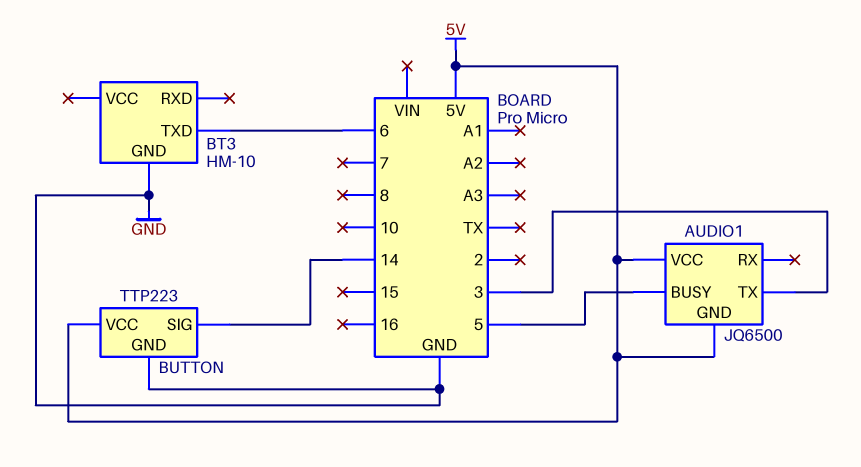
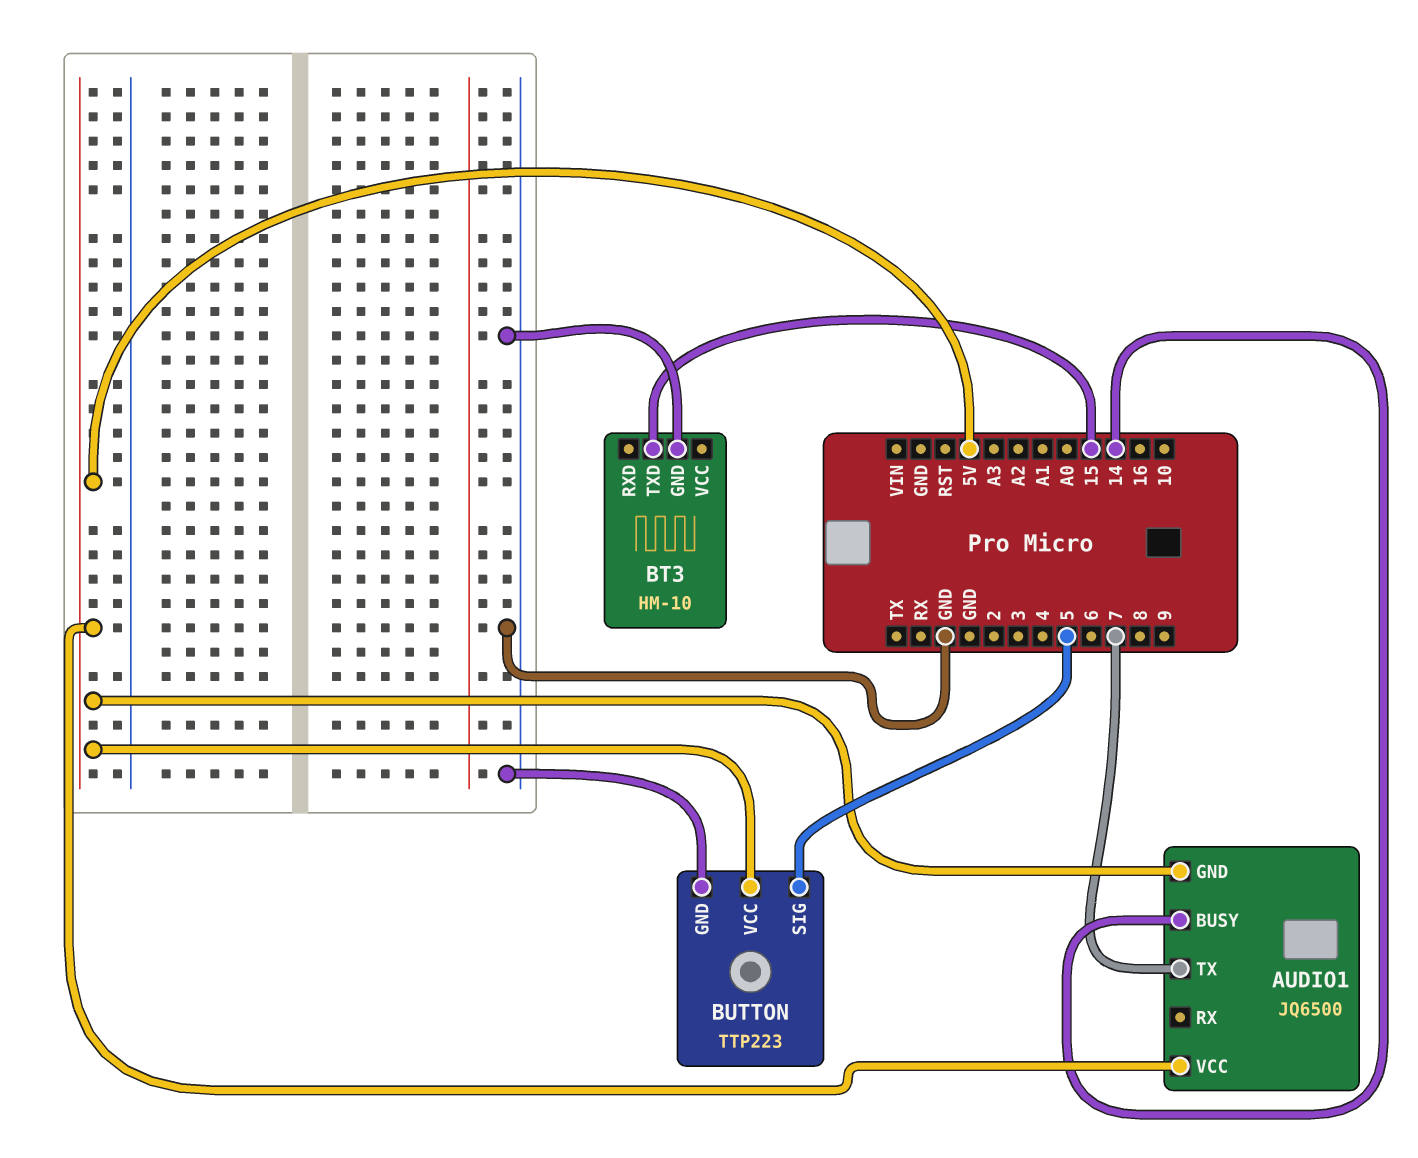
AUDIO1 pin BUSY: 5 -> 14
AUDIO1 pin TX: 3 -> 7
BT3 pin TXD: 6 -> 15
BUTTON pin SIG: 14 -> 5

